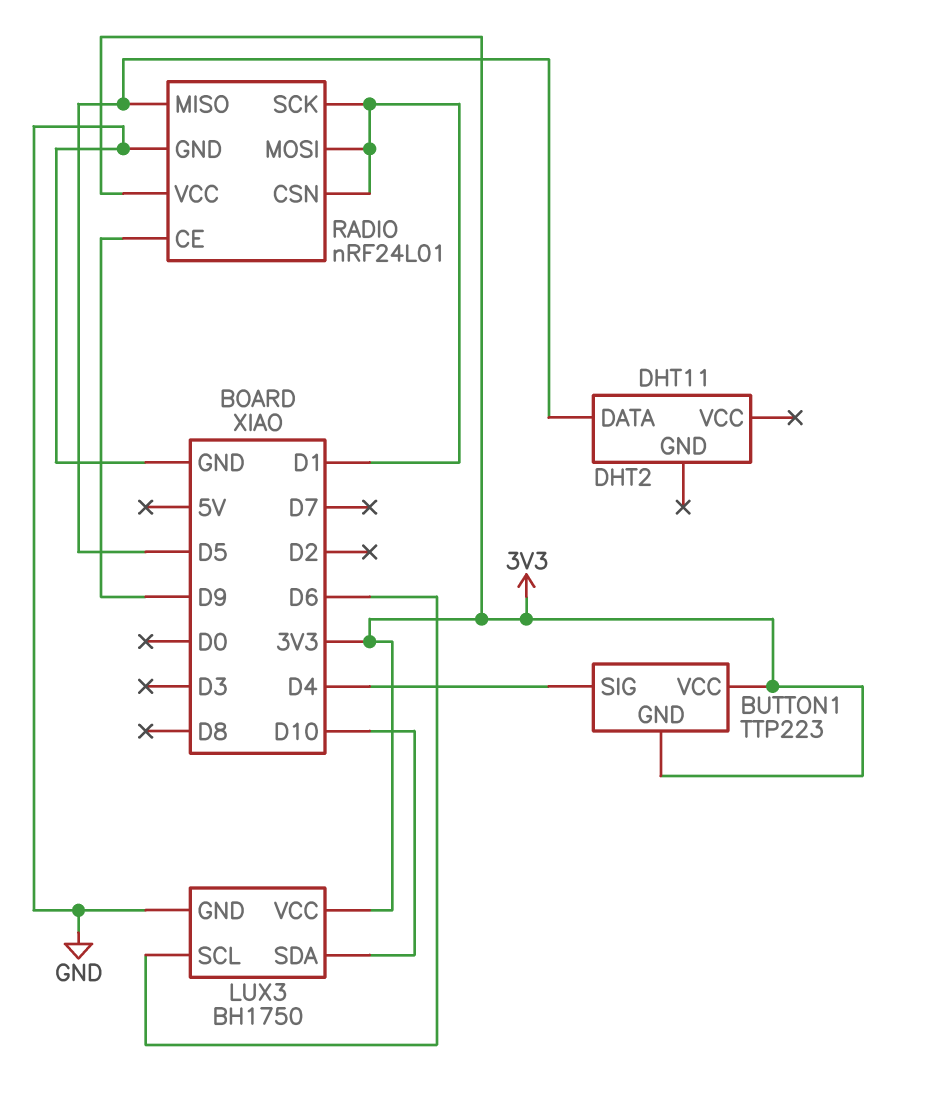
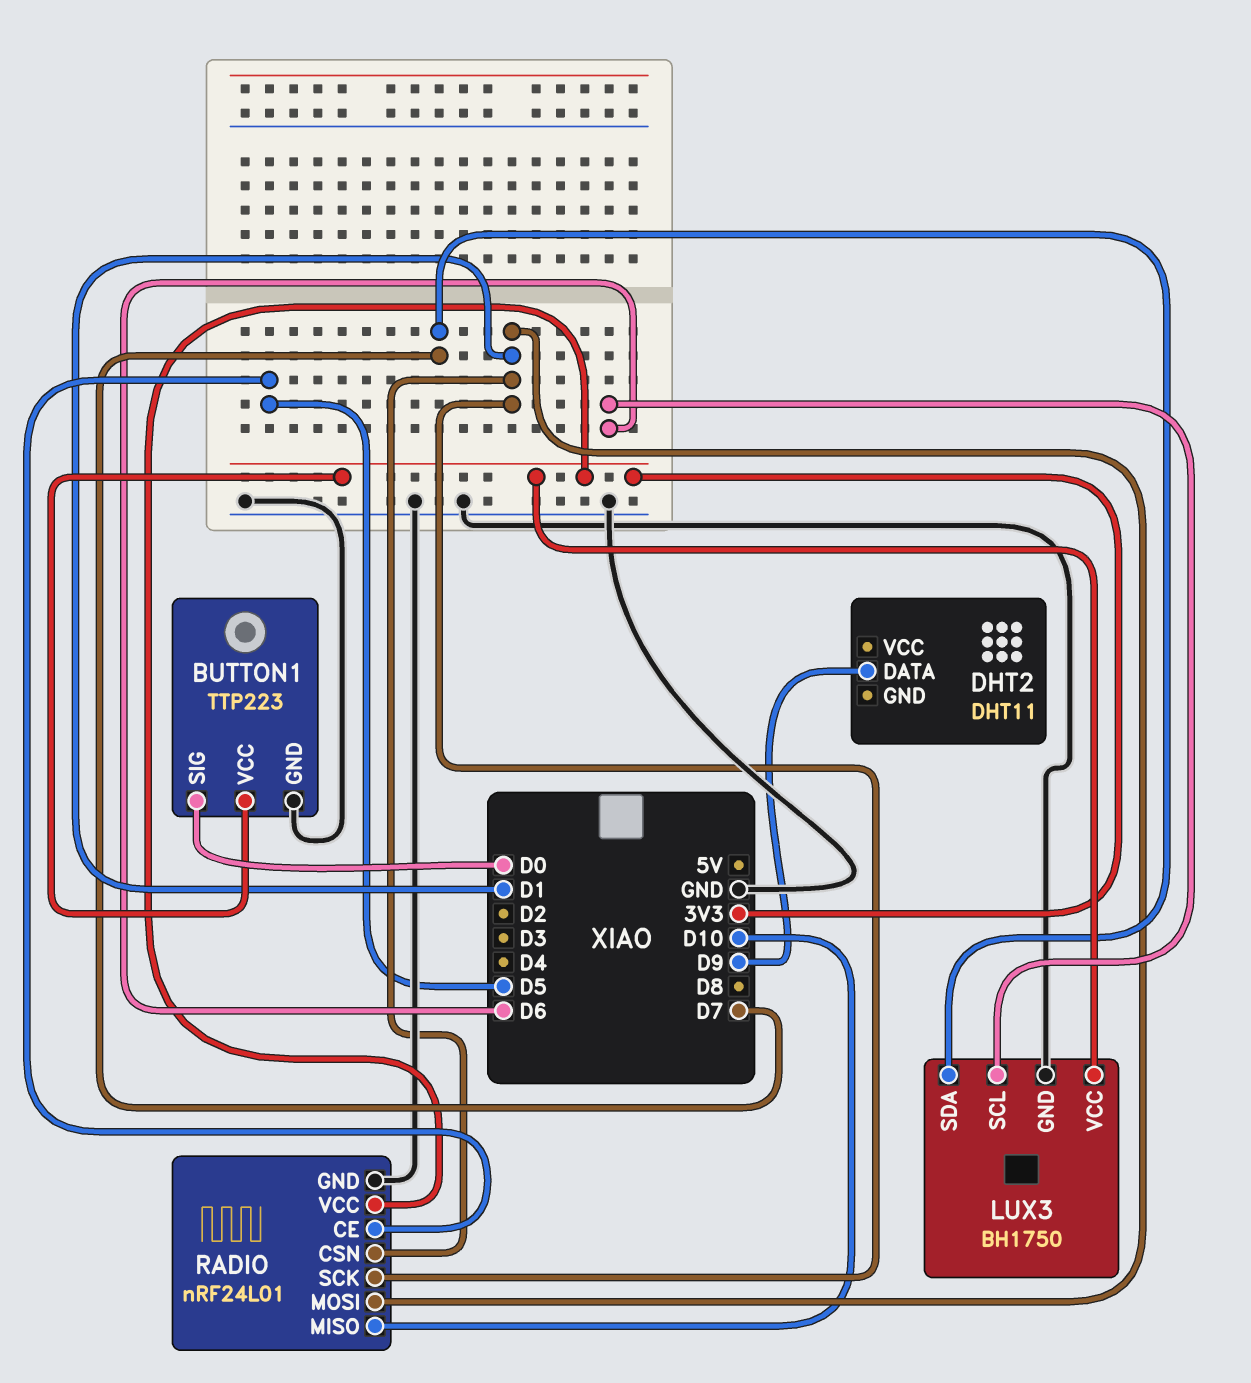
BUTTON1 pin GND: 3V3 -> GND
BUTTON1 pin SIG: D4 -> D0
DHT2 pin DATA: D5 -> D9
LUX3 pin SDA: D10 -> D7
RADIO pin CE: D9 -> D5
RADIO pin MISO: D5 -> D10

